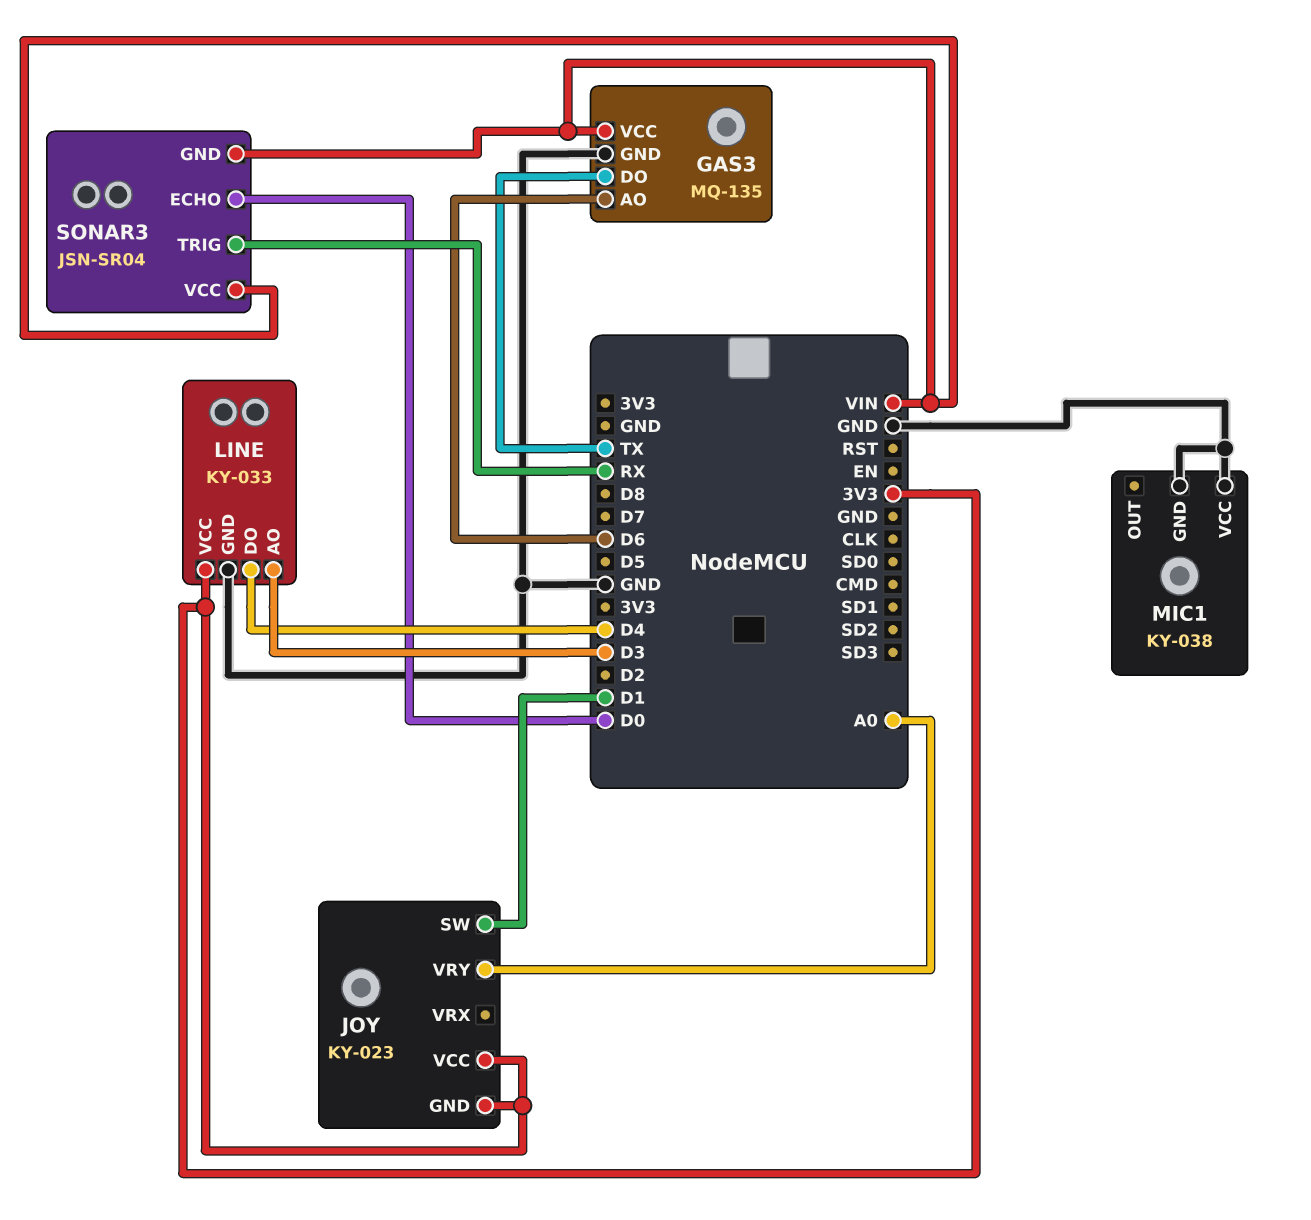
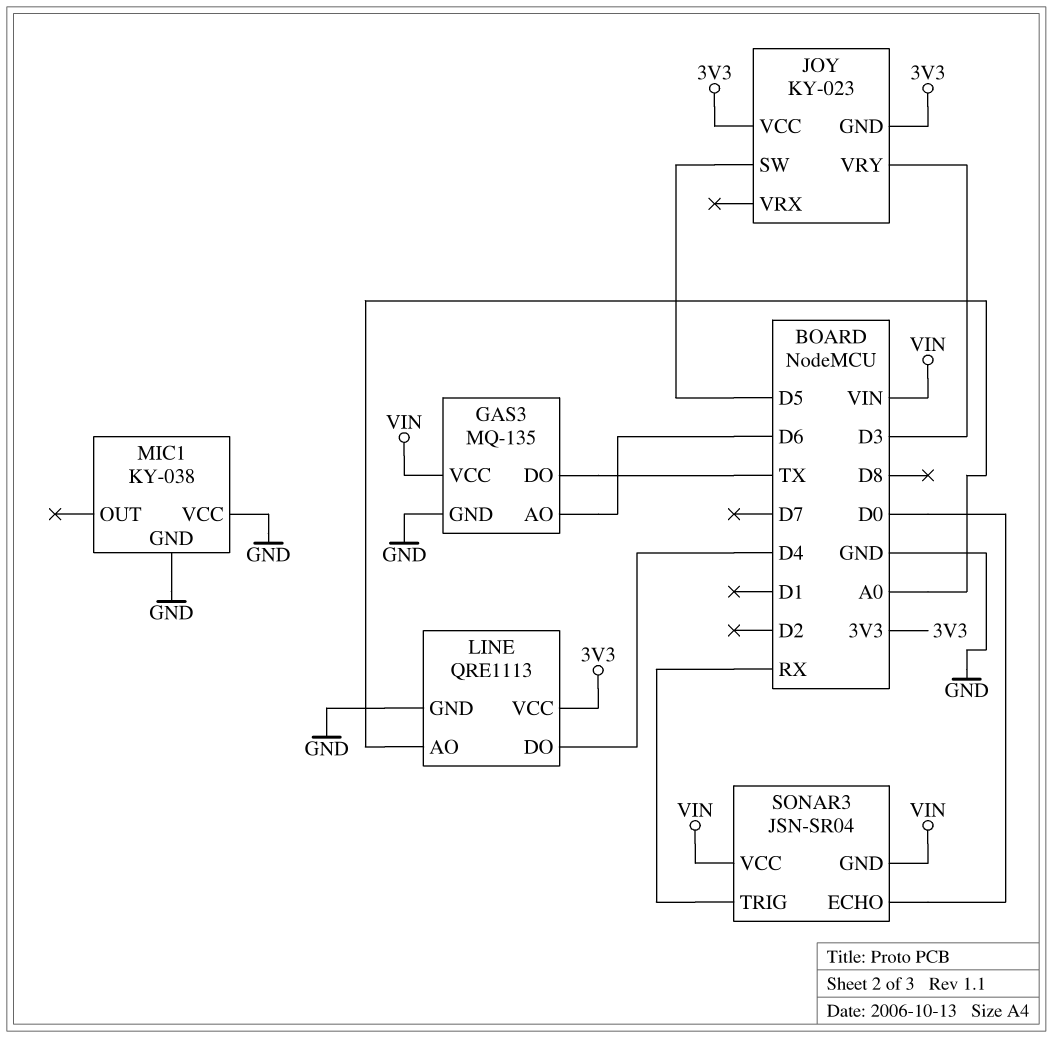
JOY pin SW: D1 -> D5
JOY pin VRY: A0 -> D3
LINE: KY-033 -> QRE1113
LINE pin AO: D3 -> A0

